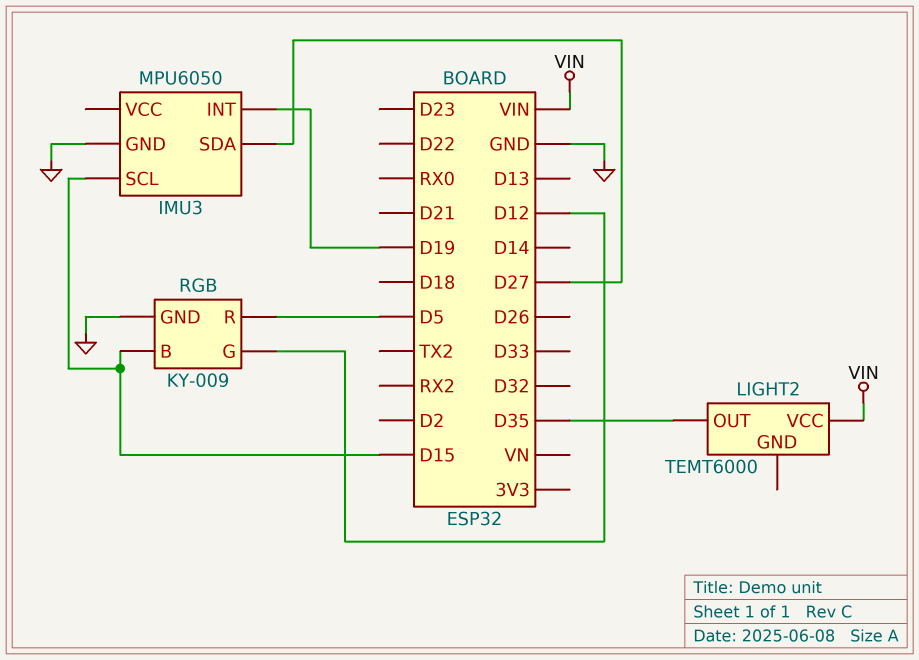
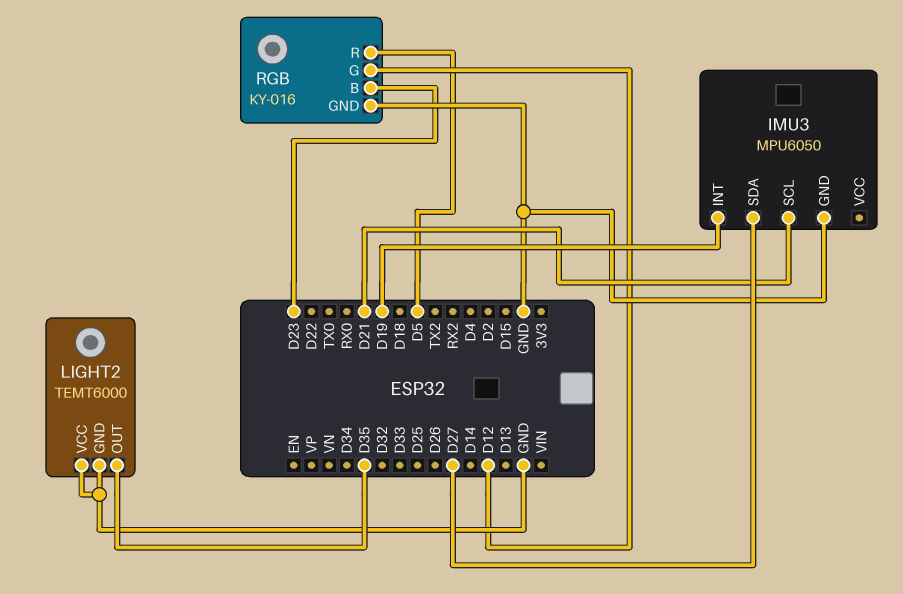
IMU3 pin SCL: D15 -> D21
LIGHT2 pin GND: none -> GND
LIGHT2 pin VCC: VIN -> GND
RGB: KY-009 -> KY-016
RGB pin B: D15 -> D23

